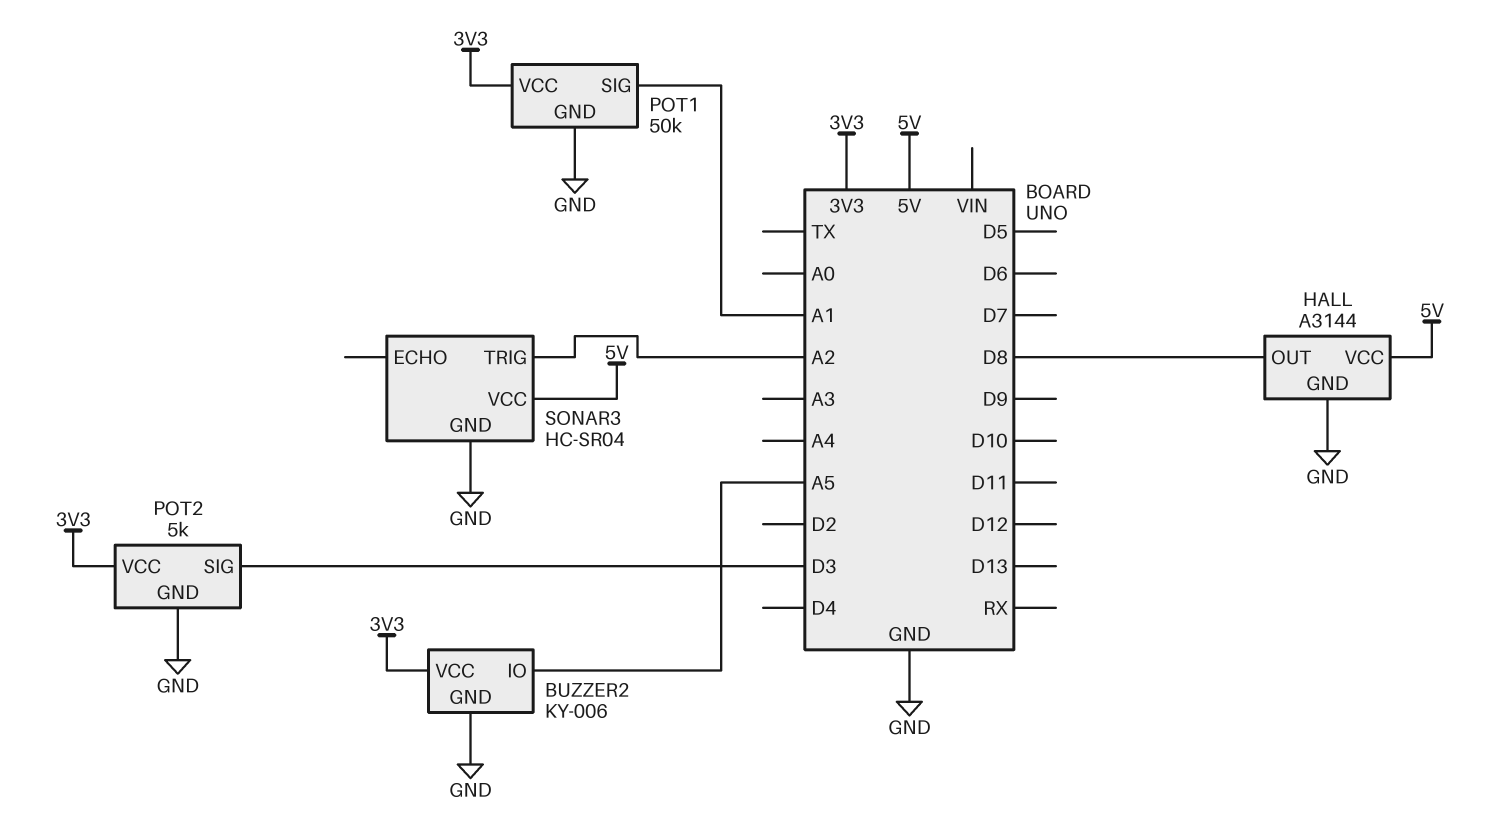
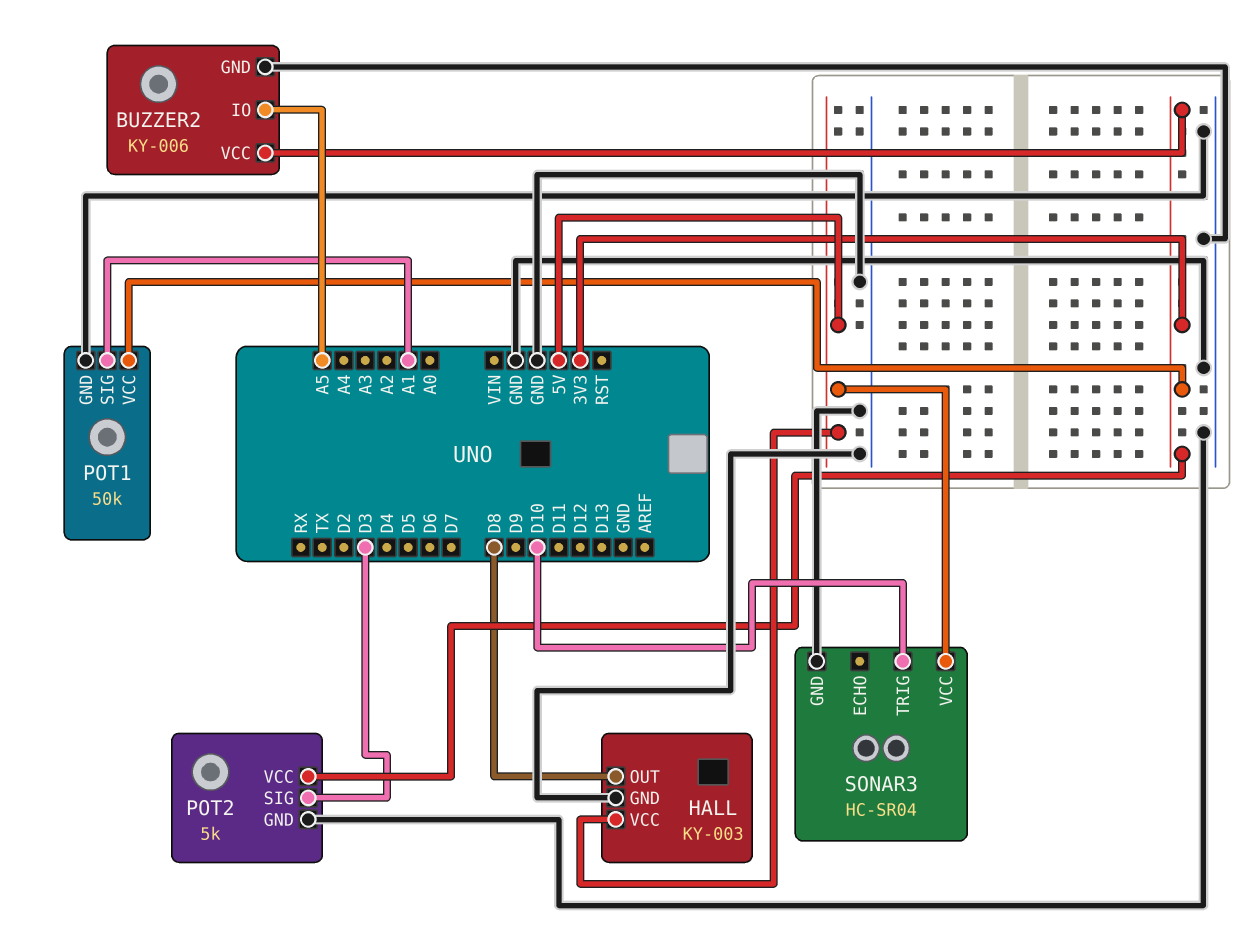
HALL: A3144 -> KY-003
SONAR3 pin TRIG: A2 -> D10

